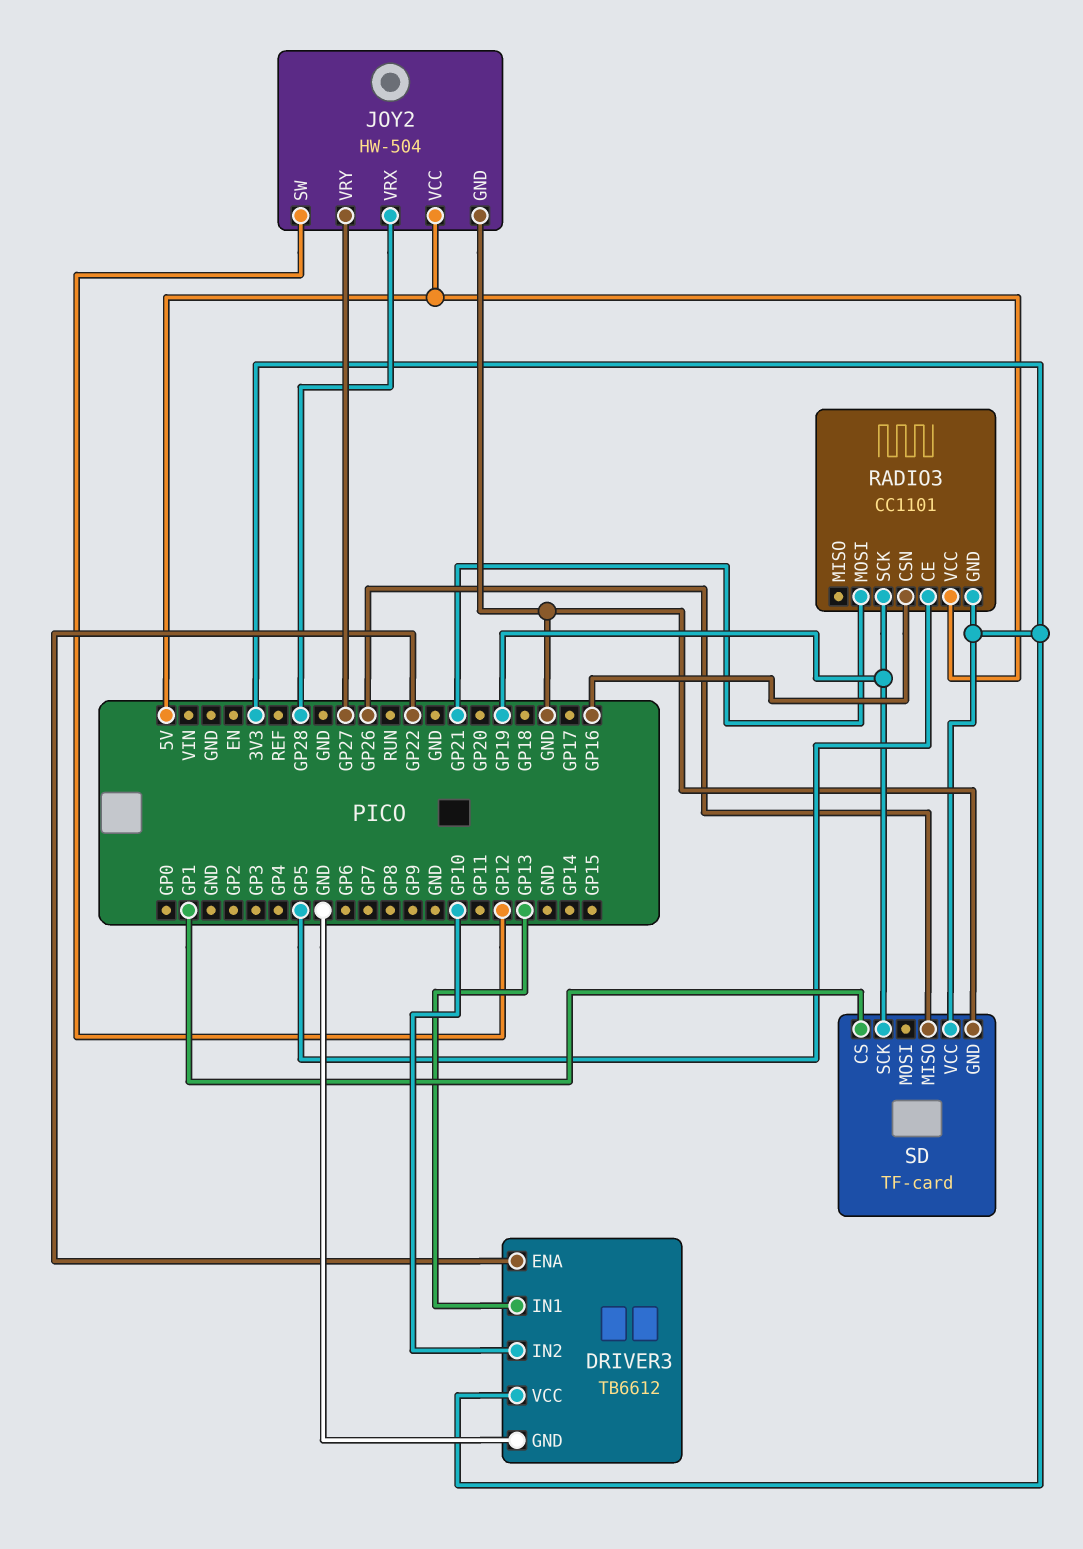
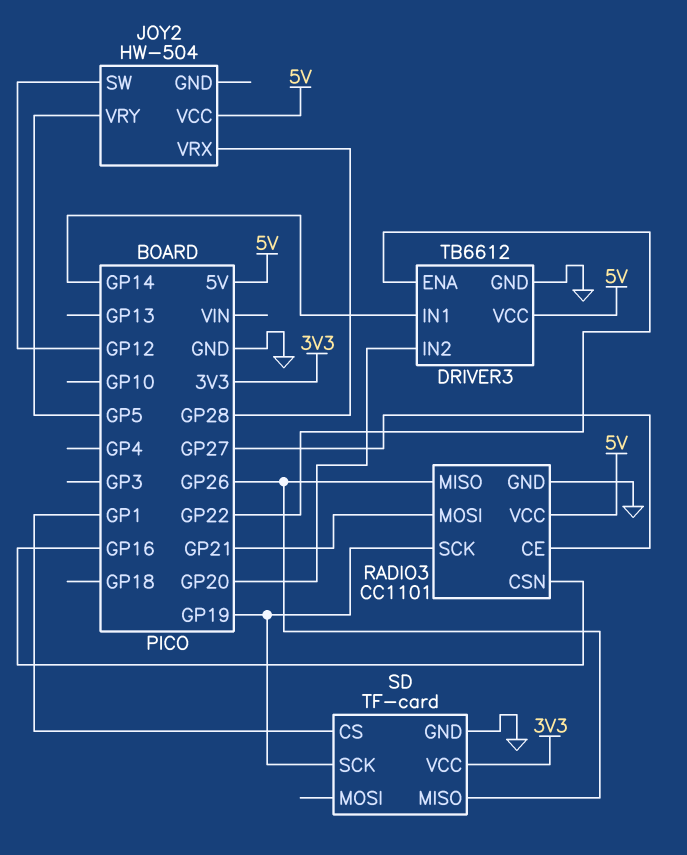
DRIVER3 pin IN1: GP13 -> GP14
DRIVER3 pin IN2: GP10 -> GP20
DRIVER3 pin VCC: 3V3 -> 5V
JOY2 pin GND: GND -> none
JOY2 pin VRY: GP27 -> GP5
RADIO3 pin CE: GP5 -> GP27
RADIO3 pin GND: 3V3 -> GND
RADIO3 pin MISO: none -> GP26

